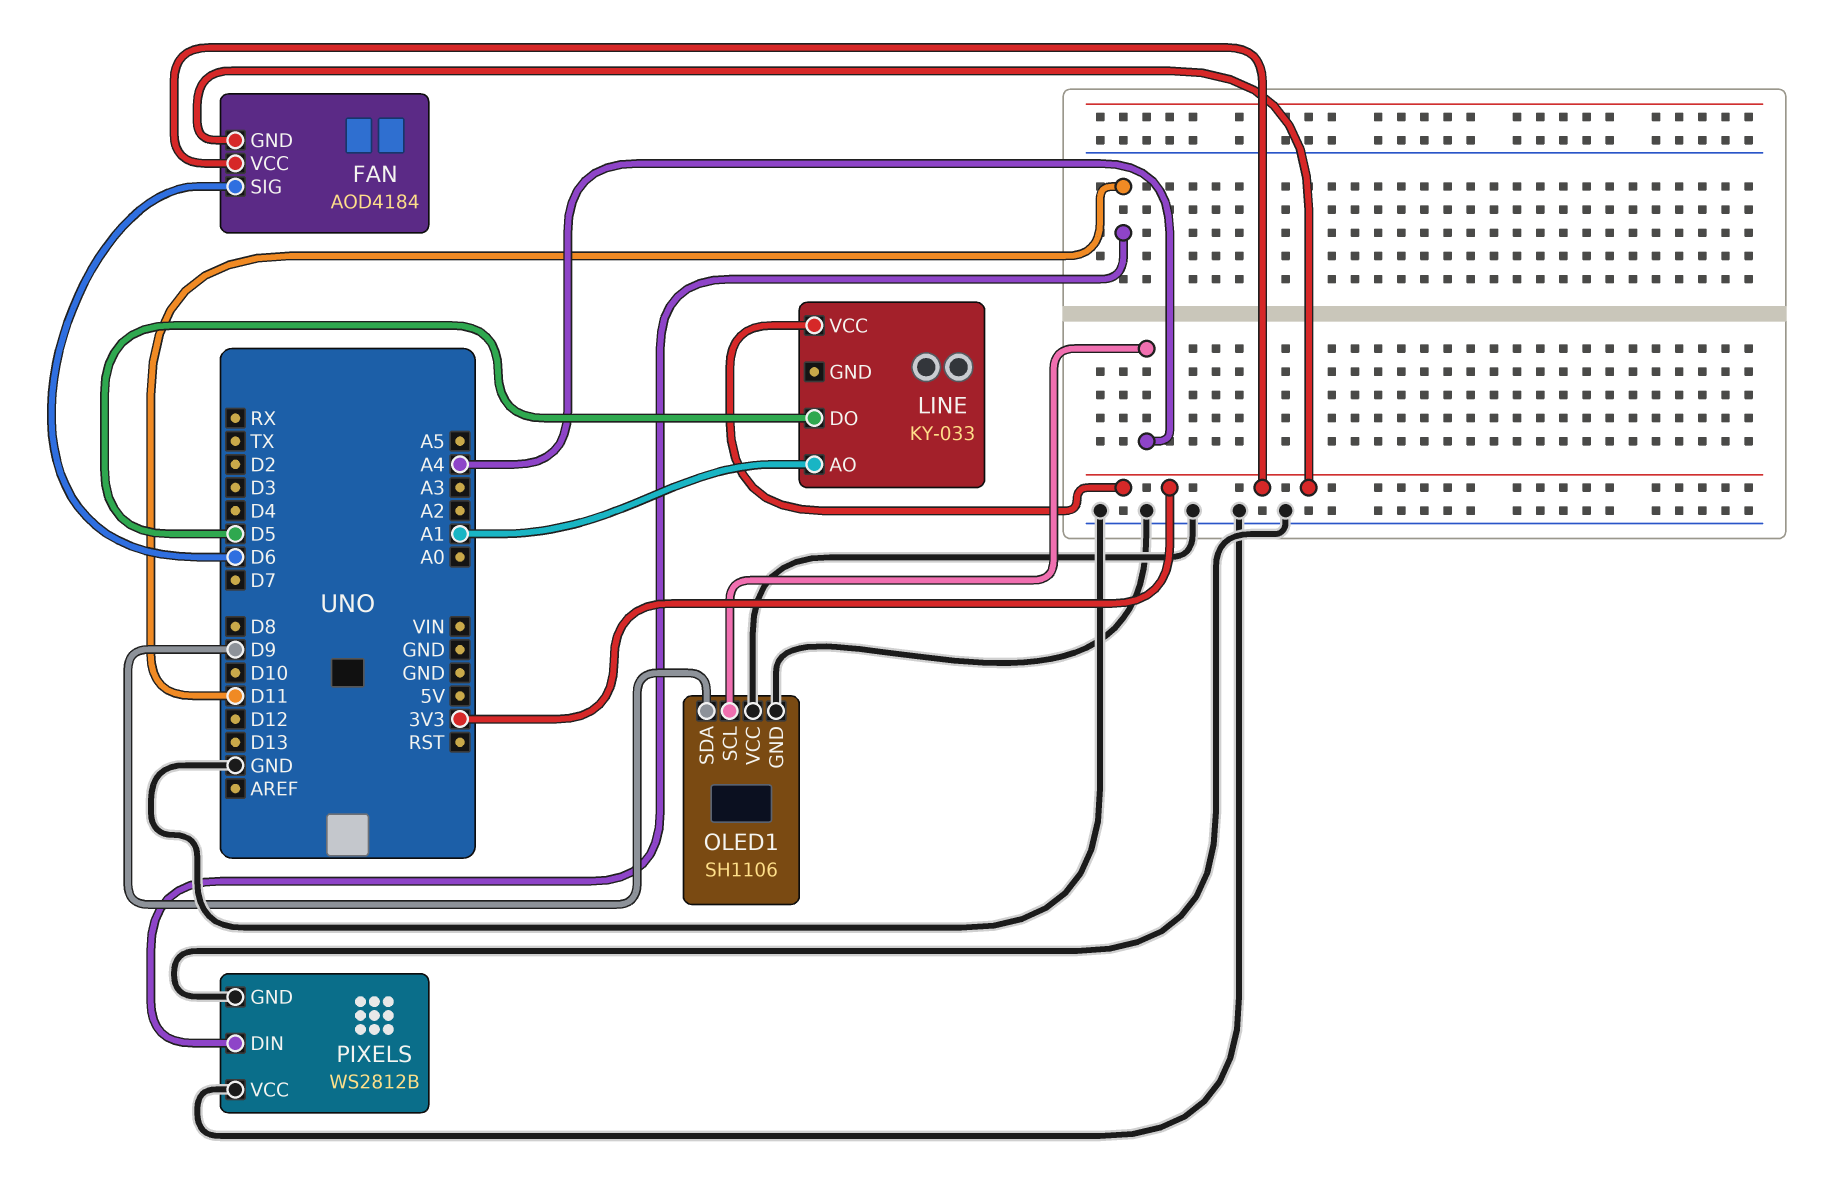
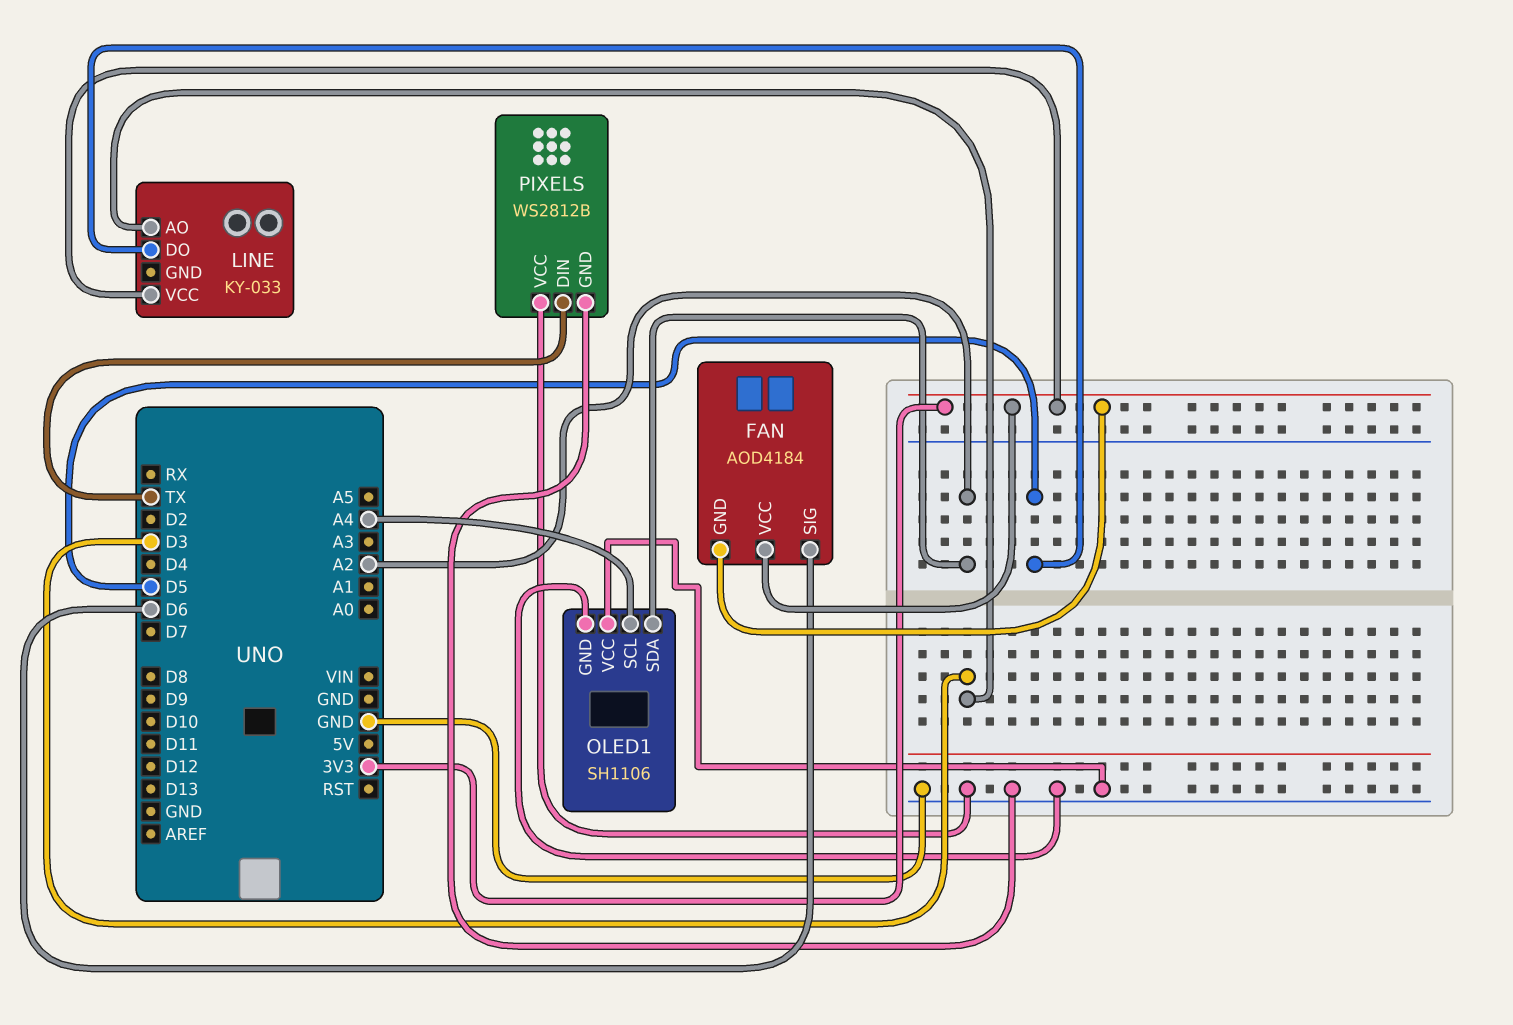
LINE pin AO: A1 -> D3
OLED1 pin SDA: D9 -> A2
PIXELS pin DIN: D11 -> TX

